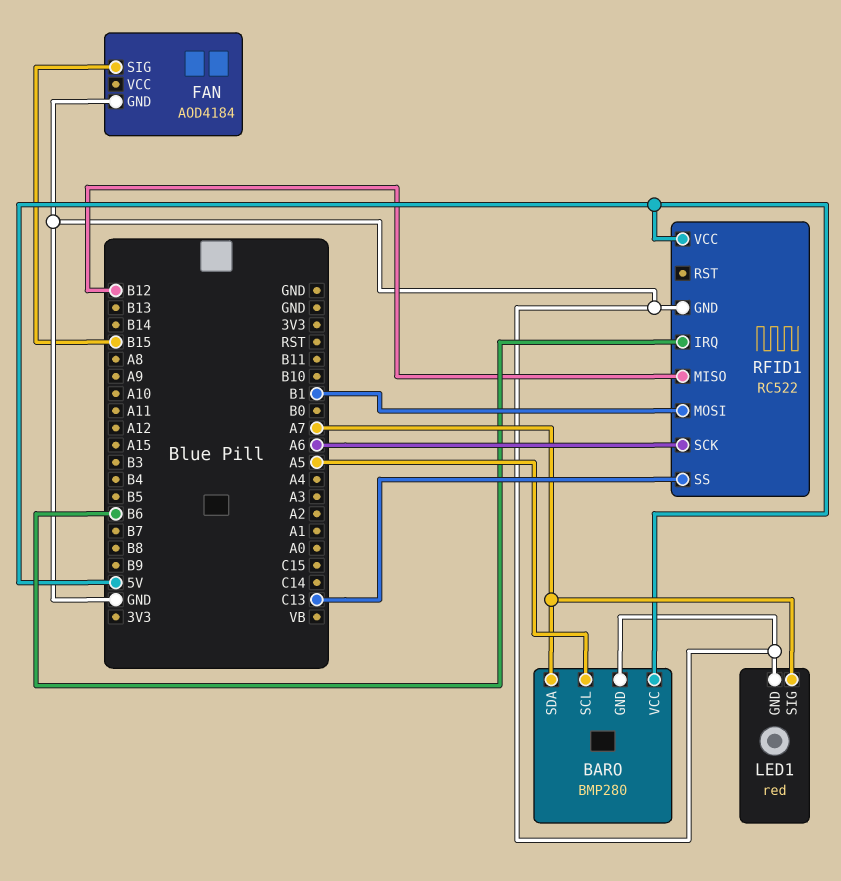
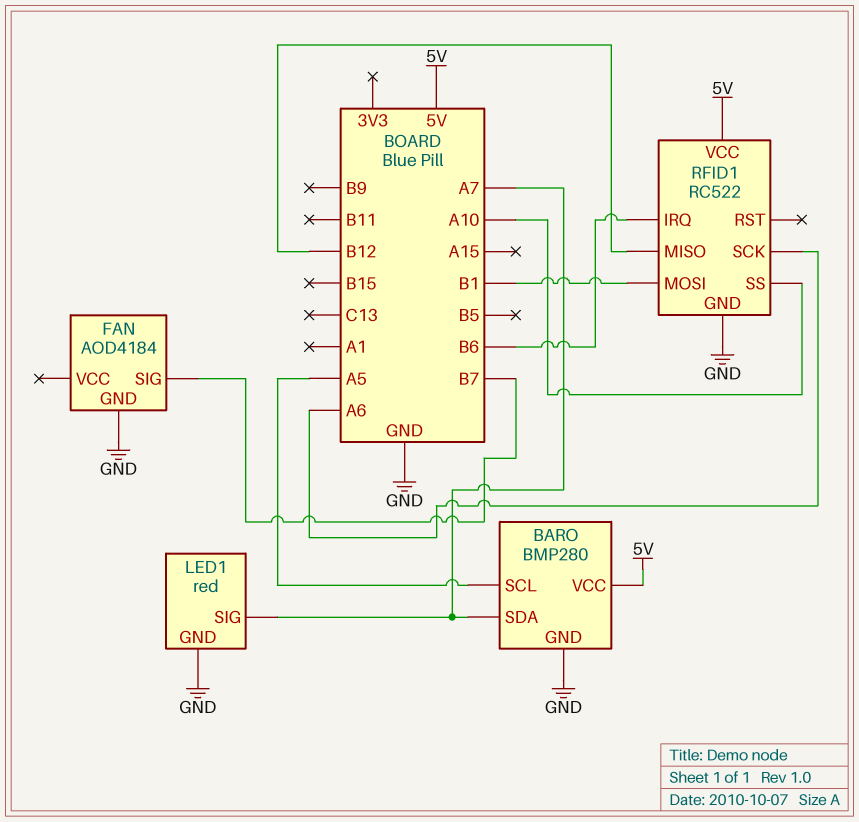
FAN pin SIG: B15 -> B7
RFID1 pin SS: C13 -> A10

